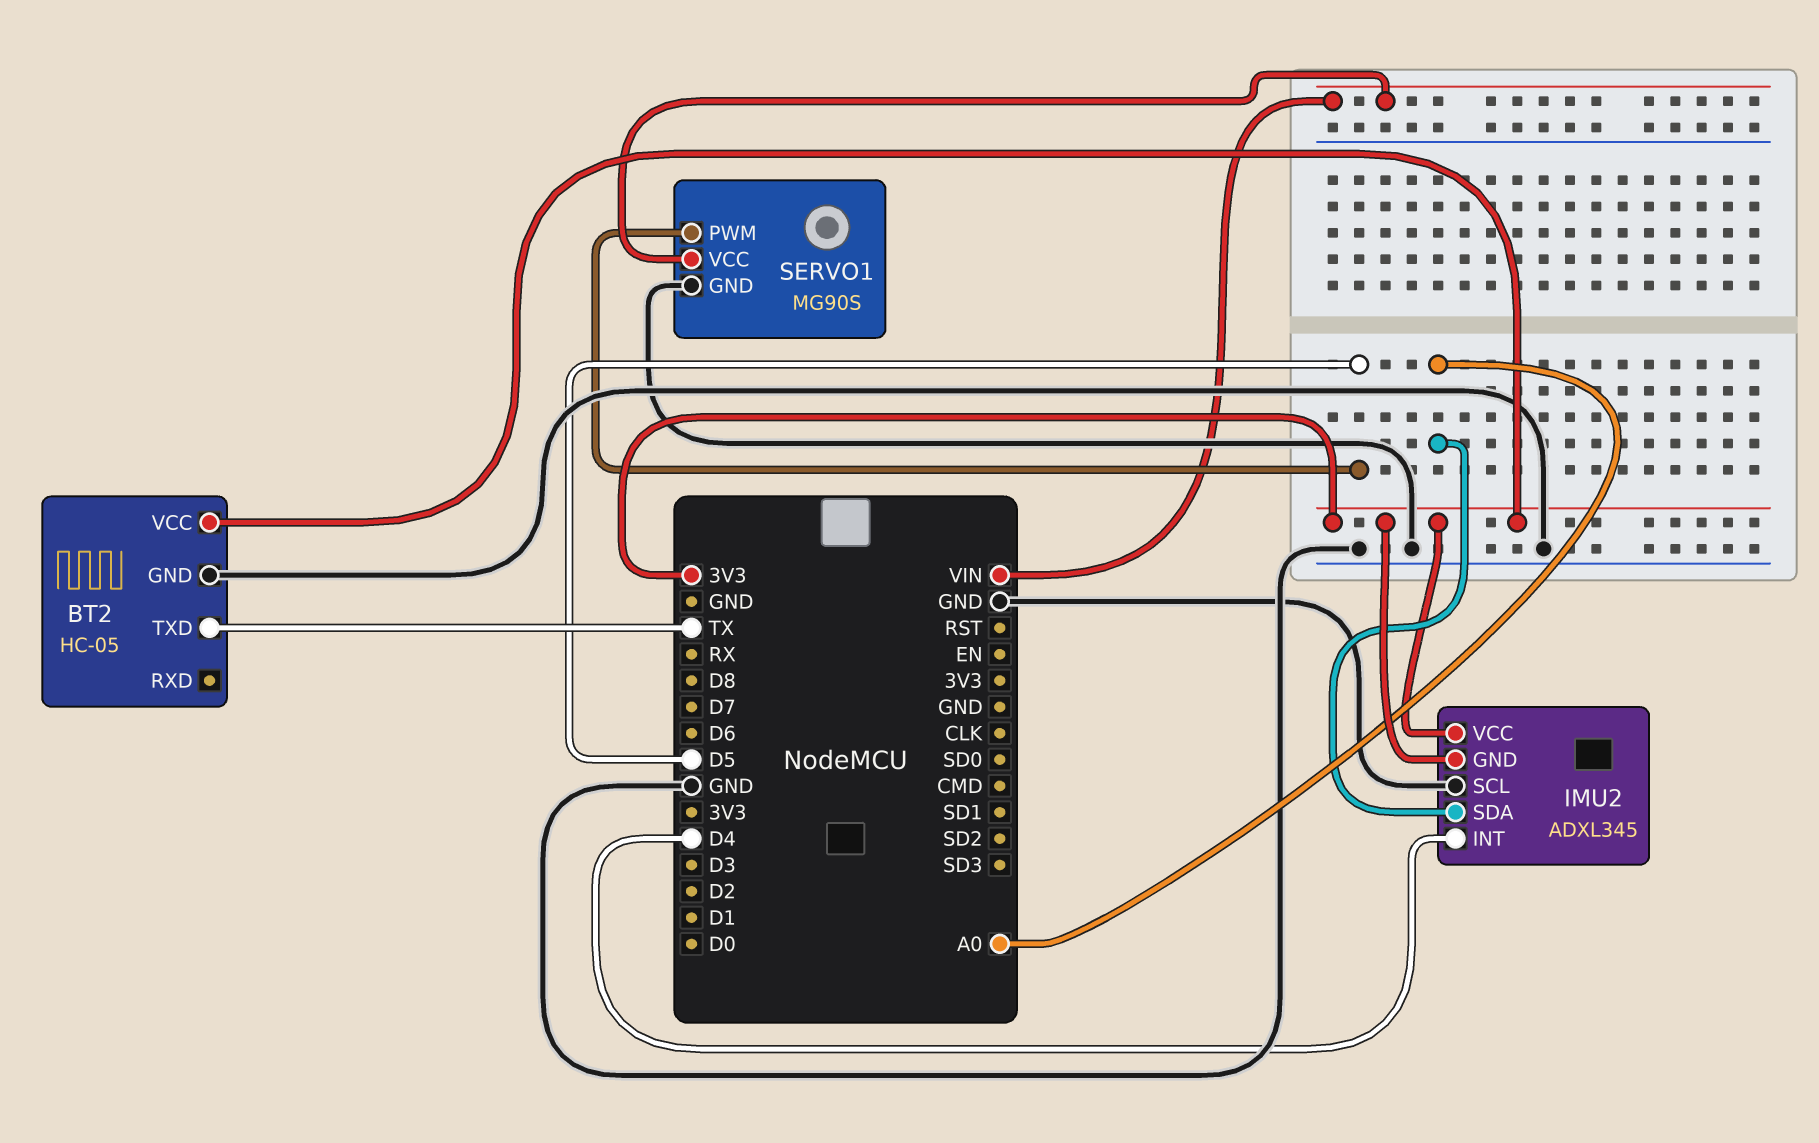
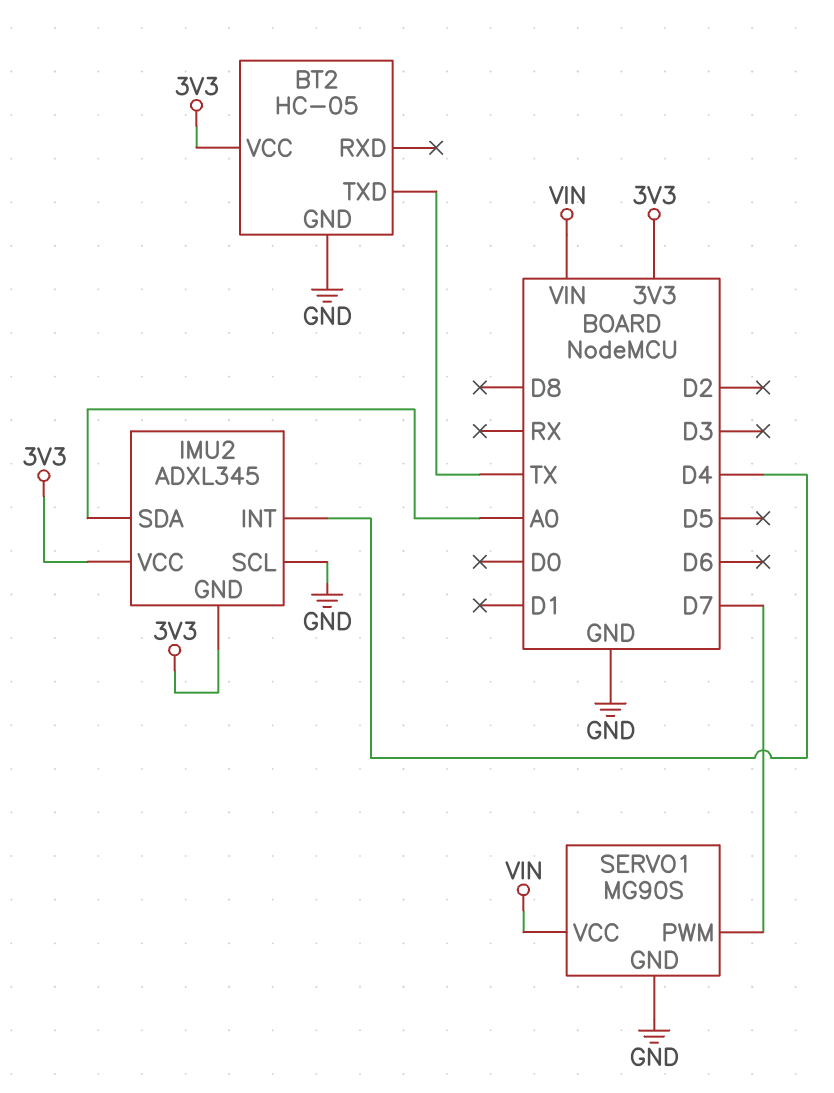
SERVO1 pin PWM: D5 -> D7

